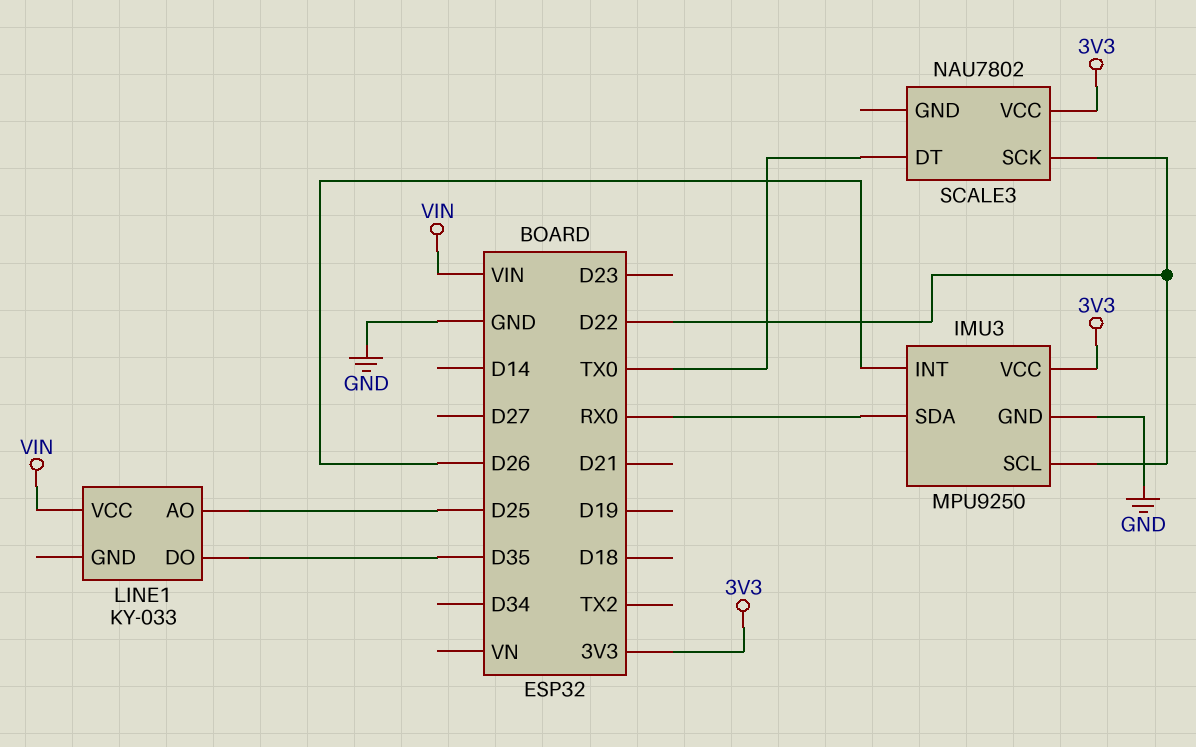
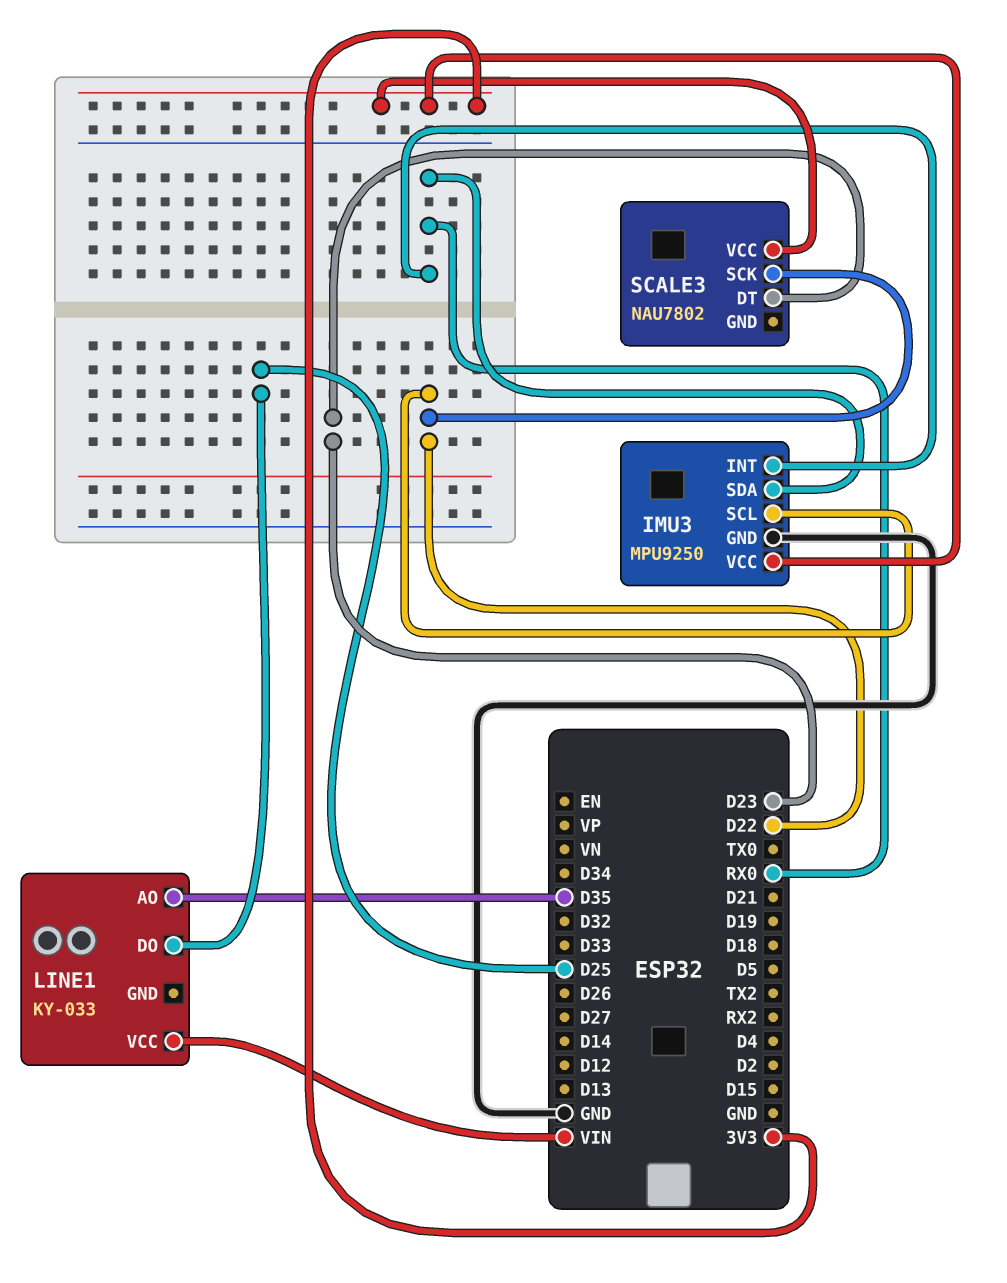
IMU3 pin INT: D26 -> RX0
LINE1 pin AO: D25 -> D35
LINE1 pin DO: D35 -> D25
SCALE3 pin DT: TX0 -> D23

